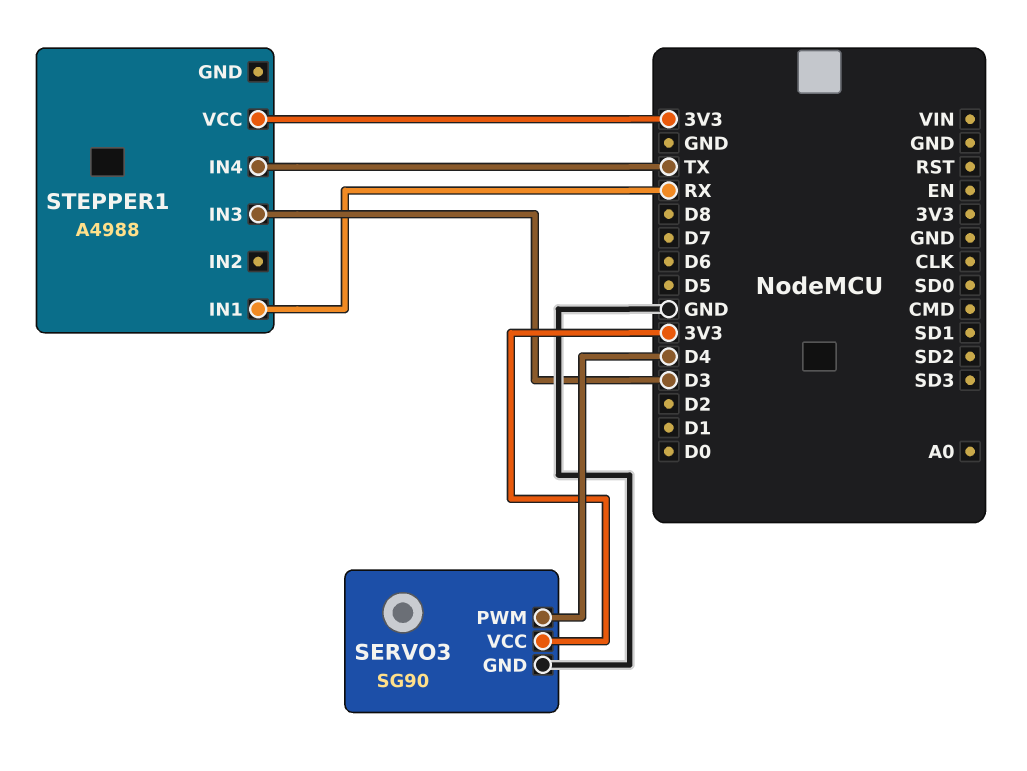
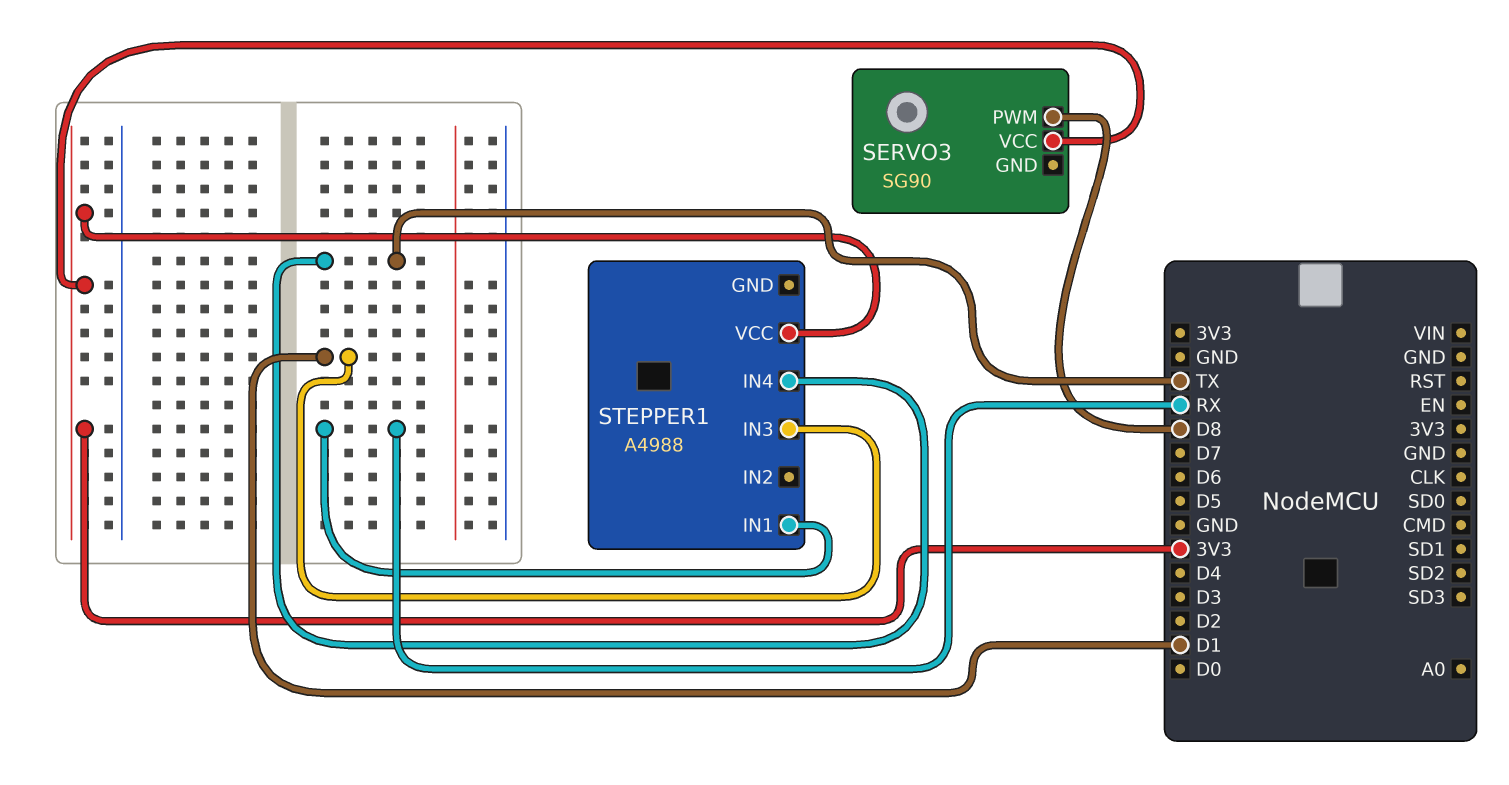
SERVO3 pin GND: GND -> none
SERVO3 pin PWM: D4 -> D8
STEPPER1 pin IN3: D3 -> D1

